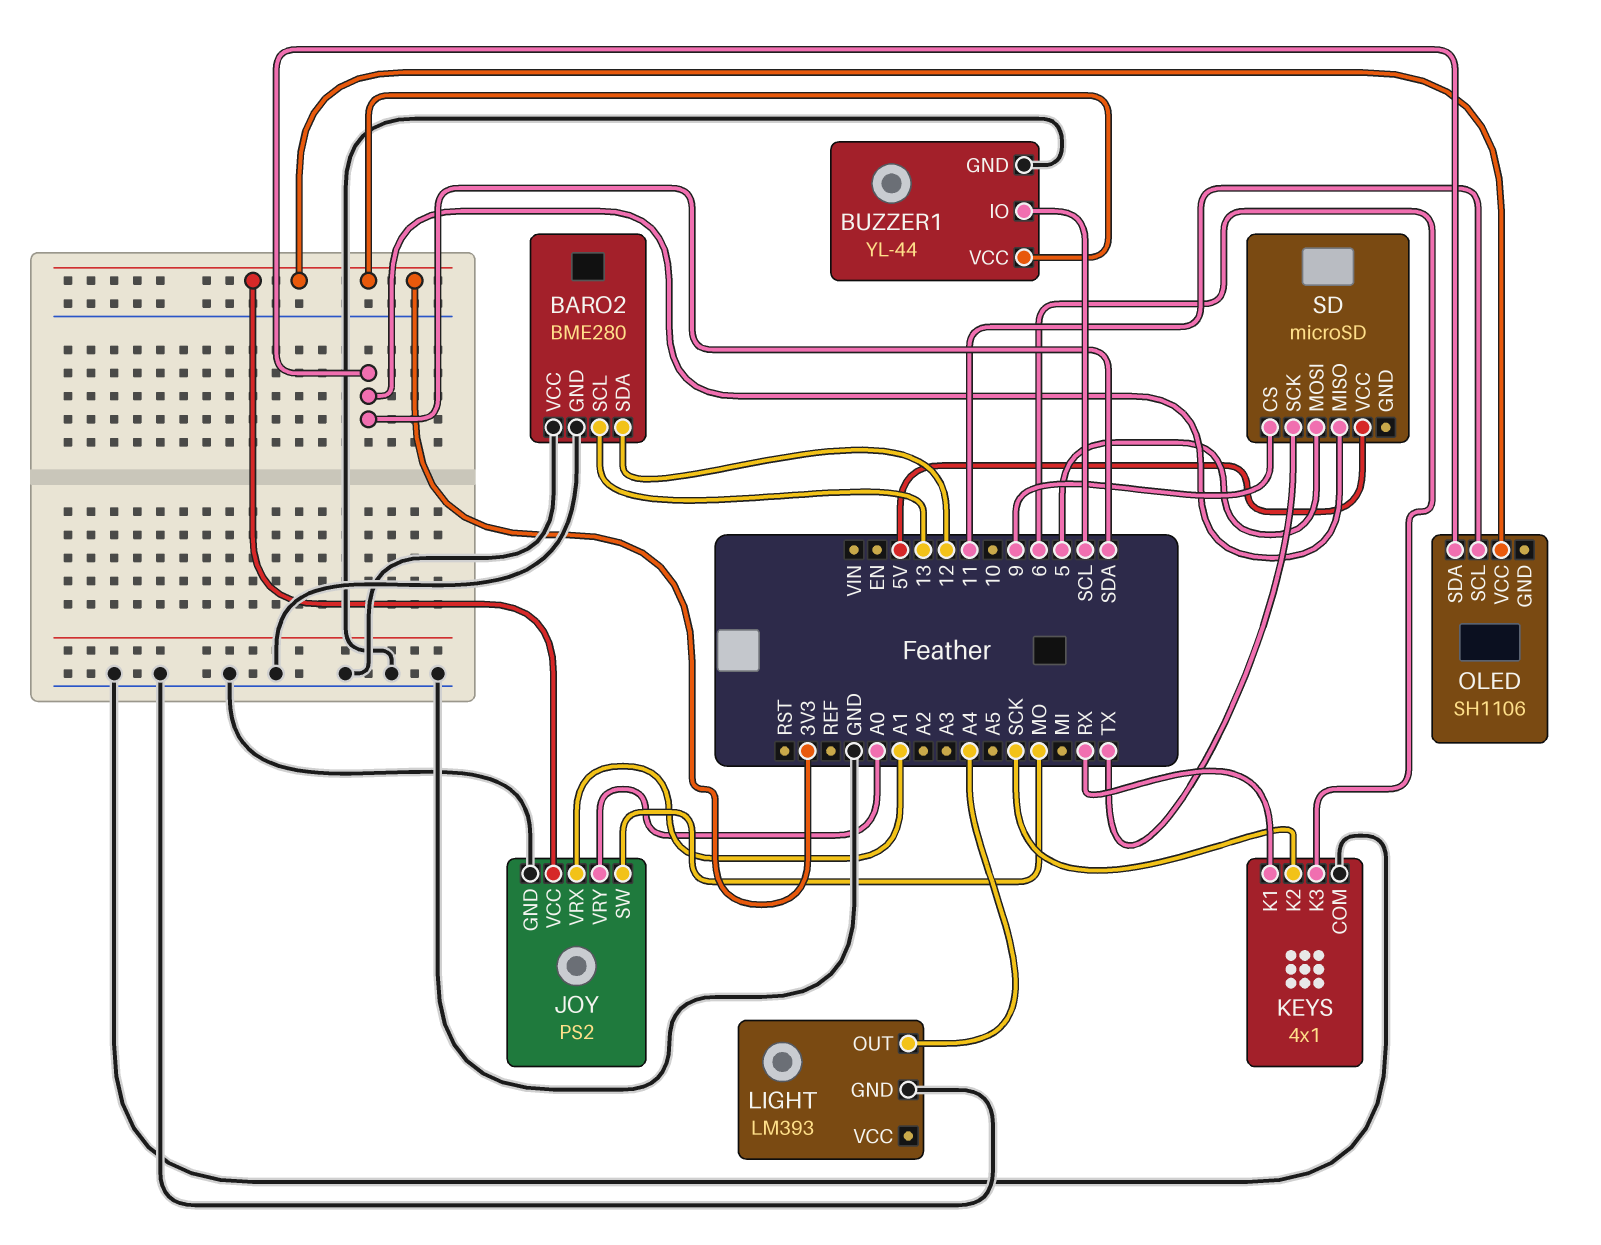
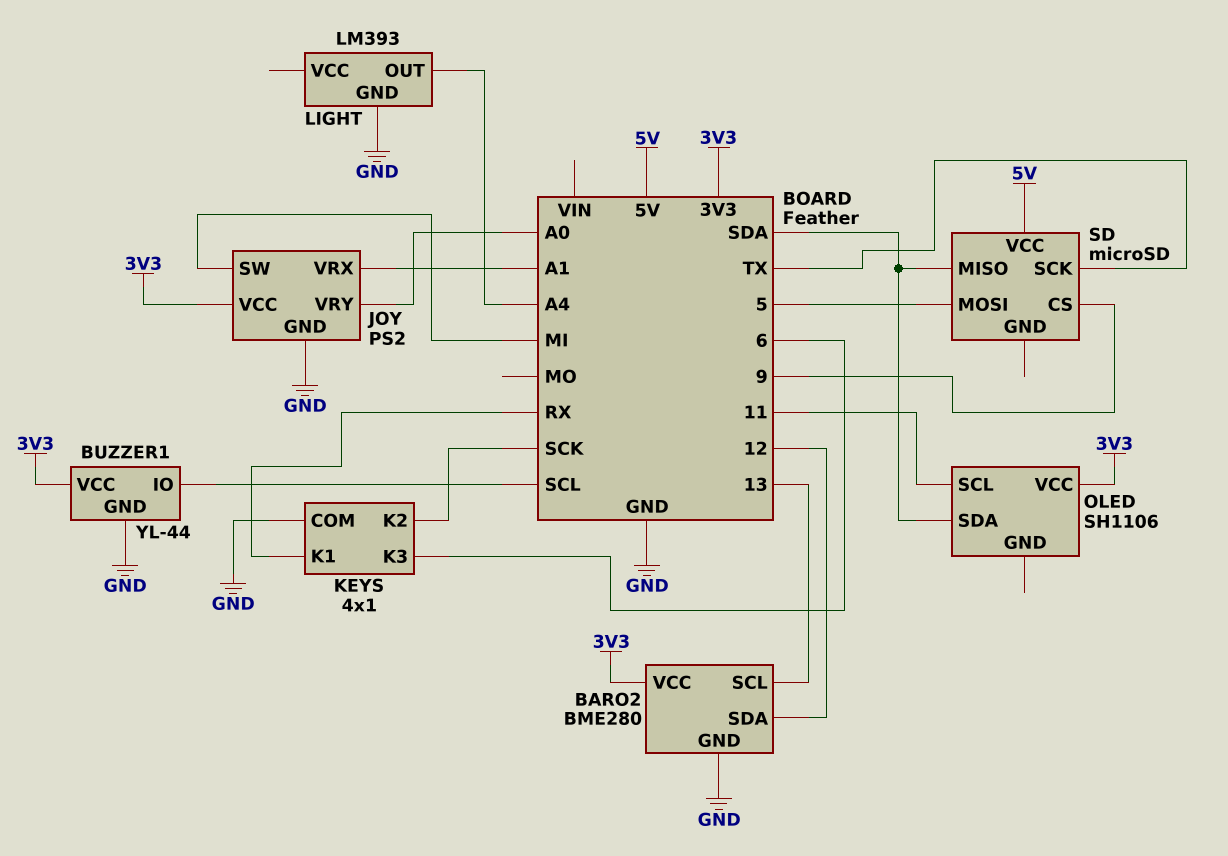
BARO2 pin VCC: GND -> 3V3
JOY pin SW: MO -> MI

